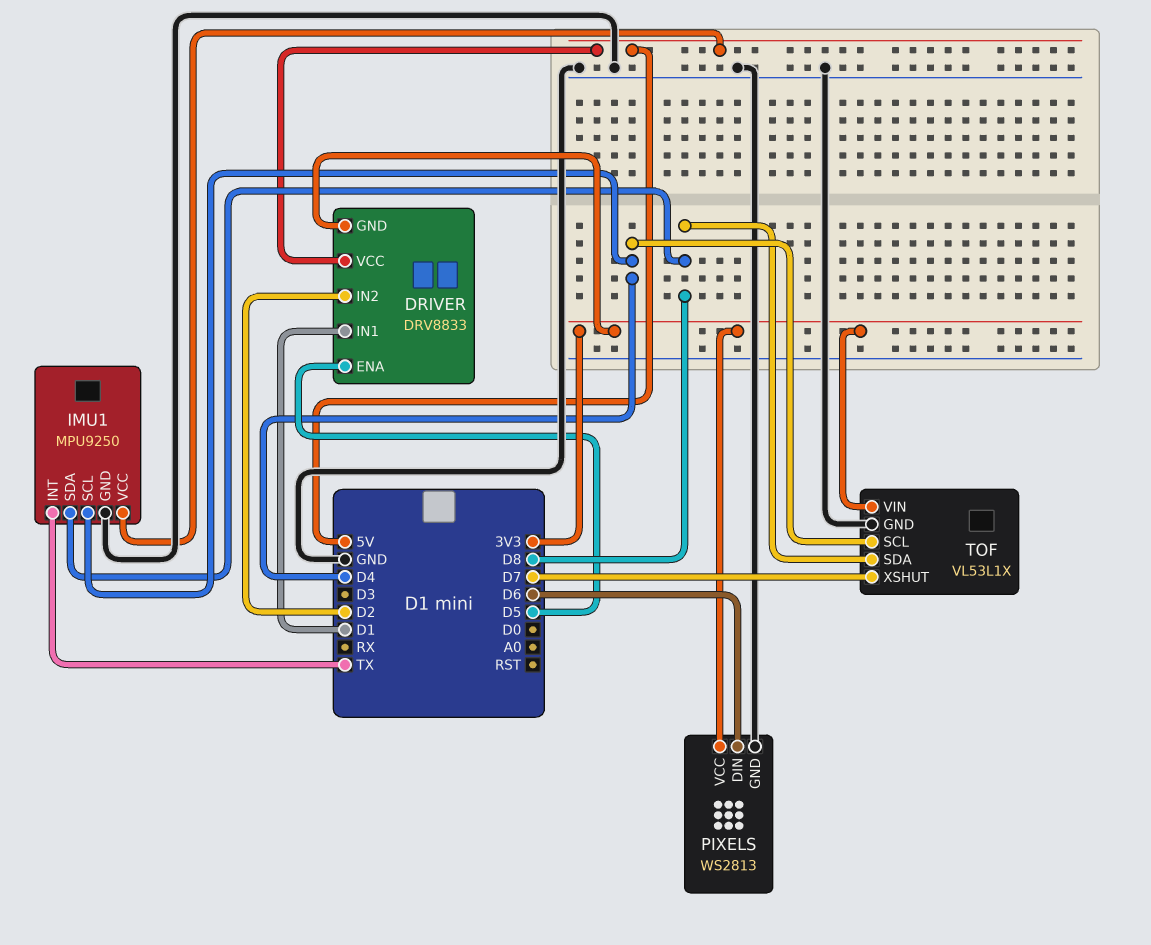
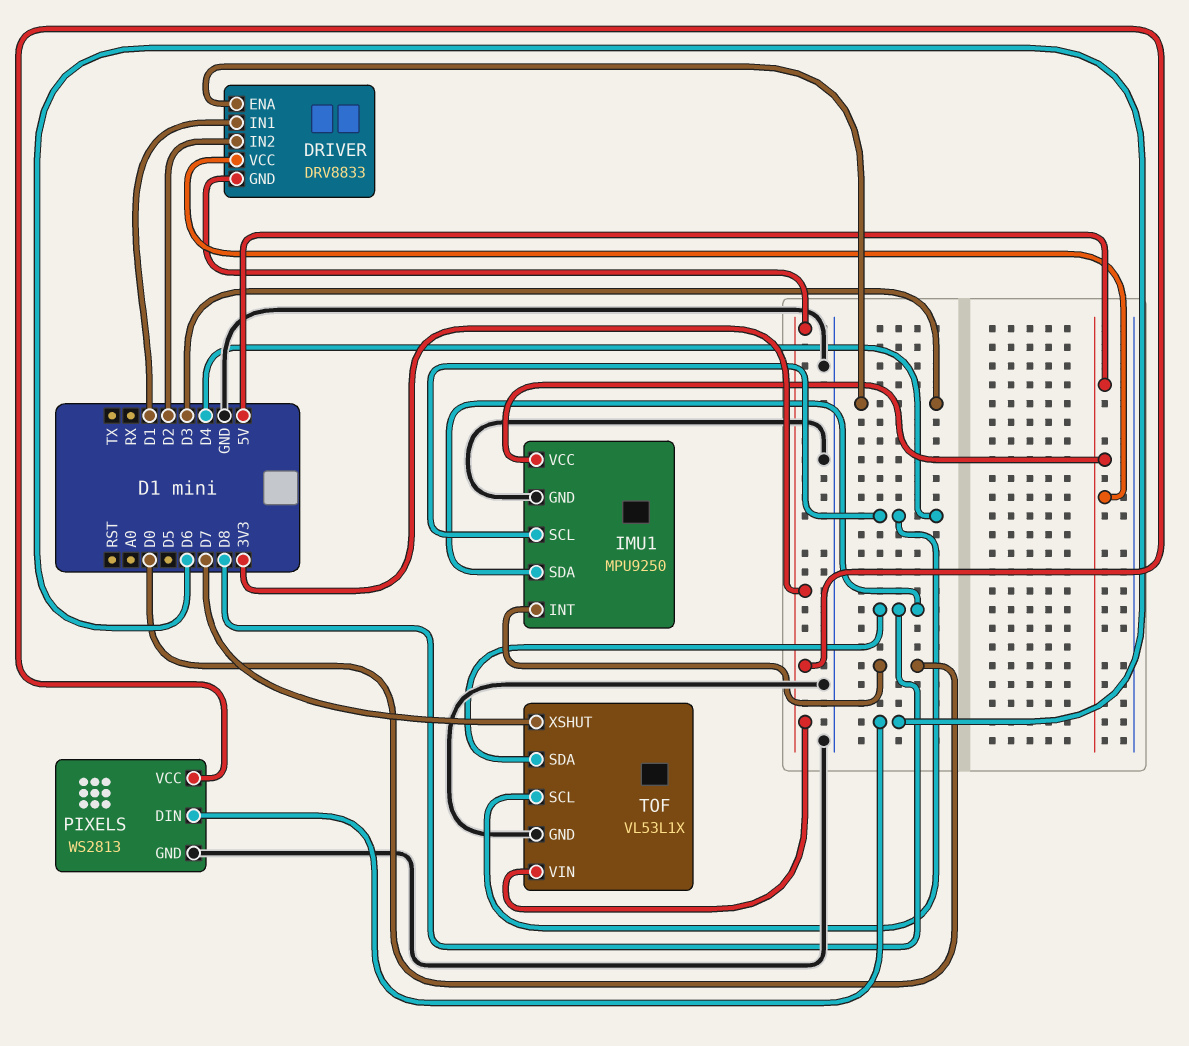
DRIVER pin ENA: D5 -> D3
IMU1 pin INT: TX -> D0

